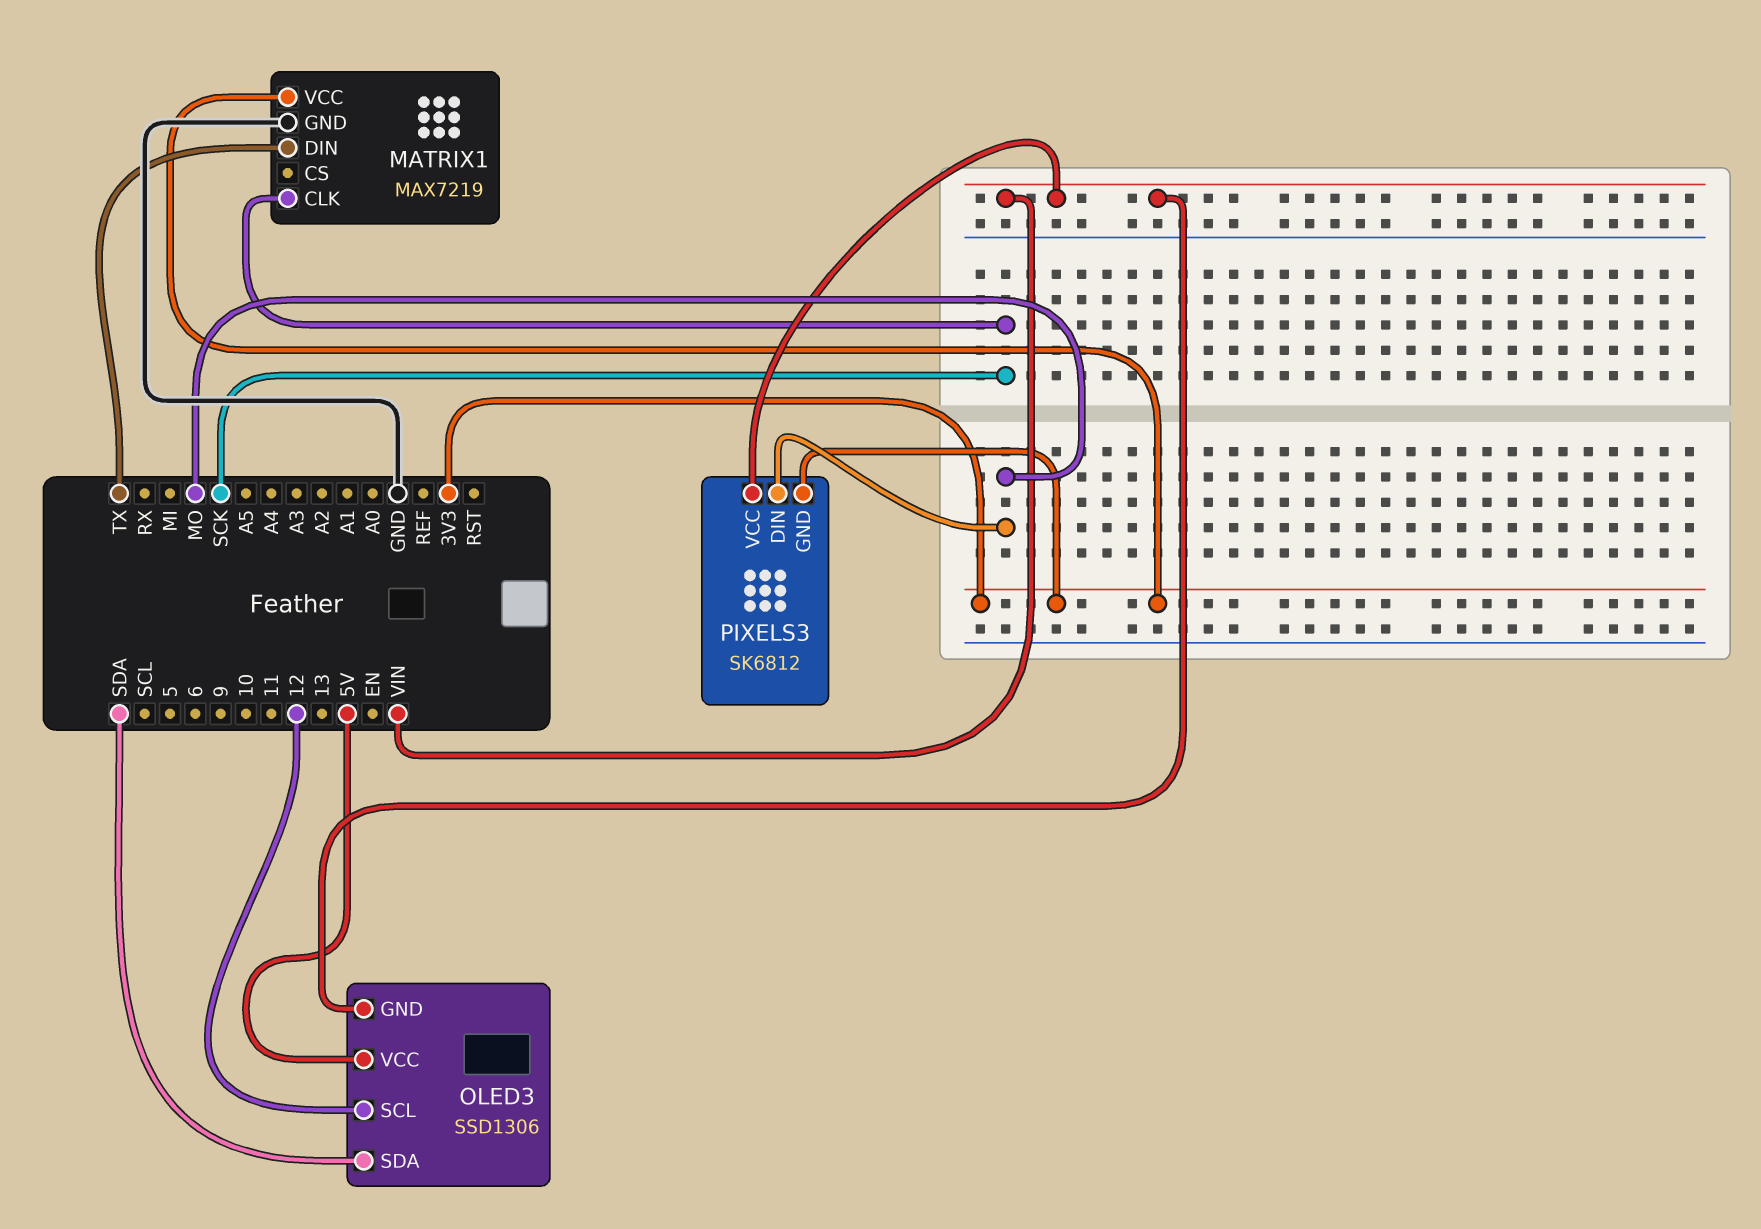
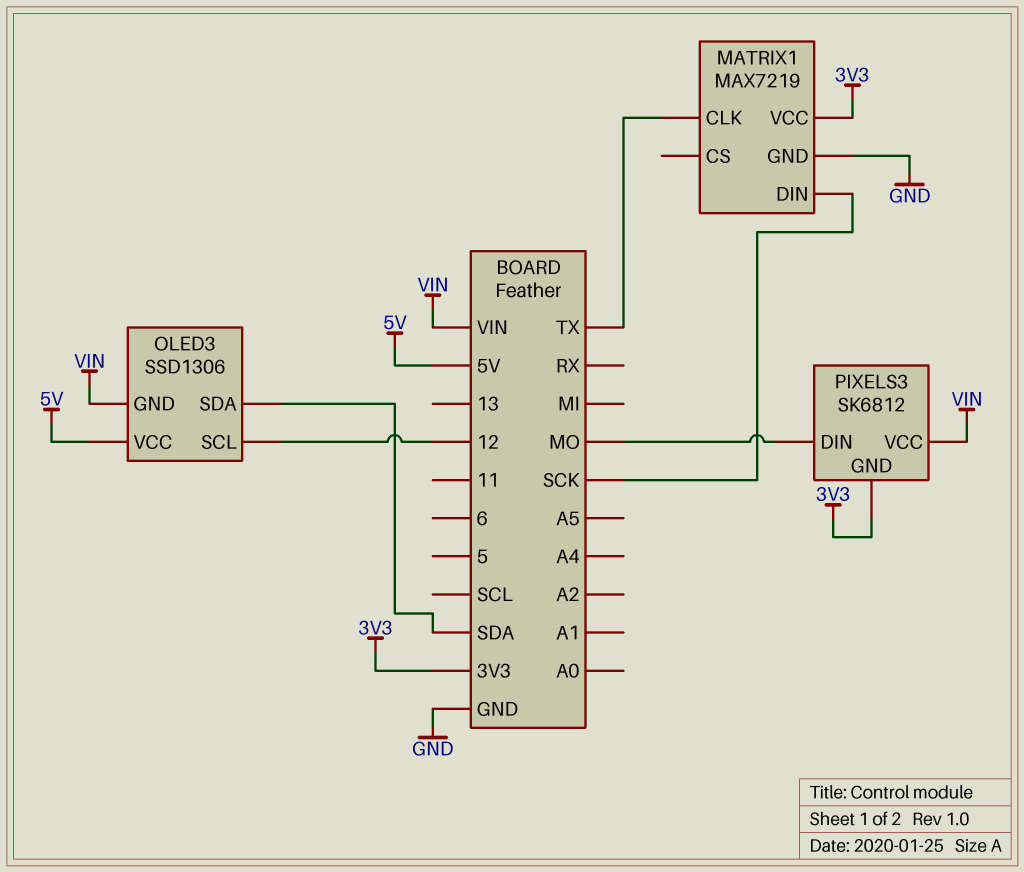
MATRIX1 pin CLK: SCK -> TX
MATRIX1 pin DIN: TX -> SCK

